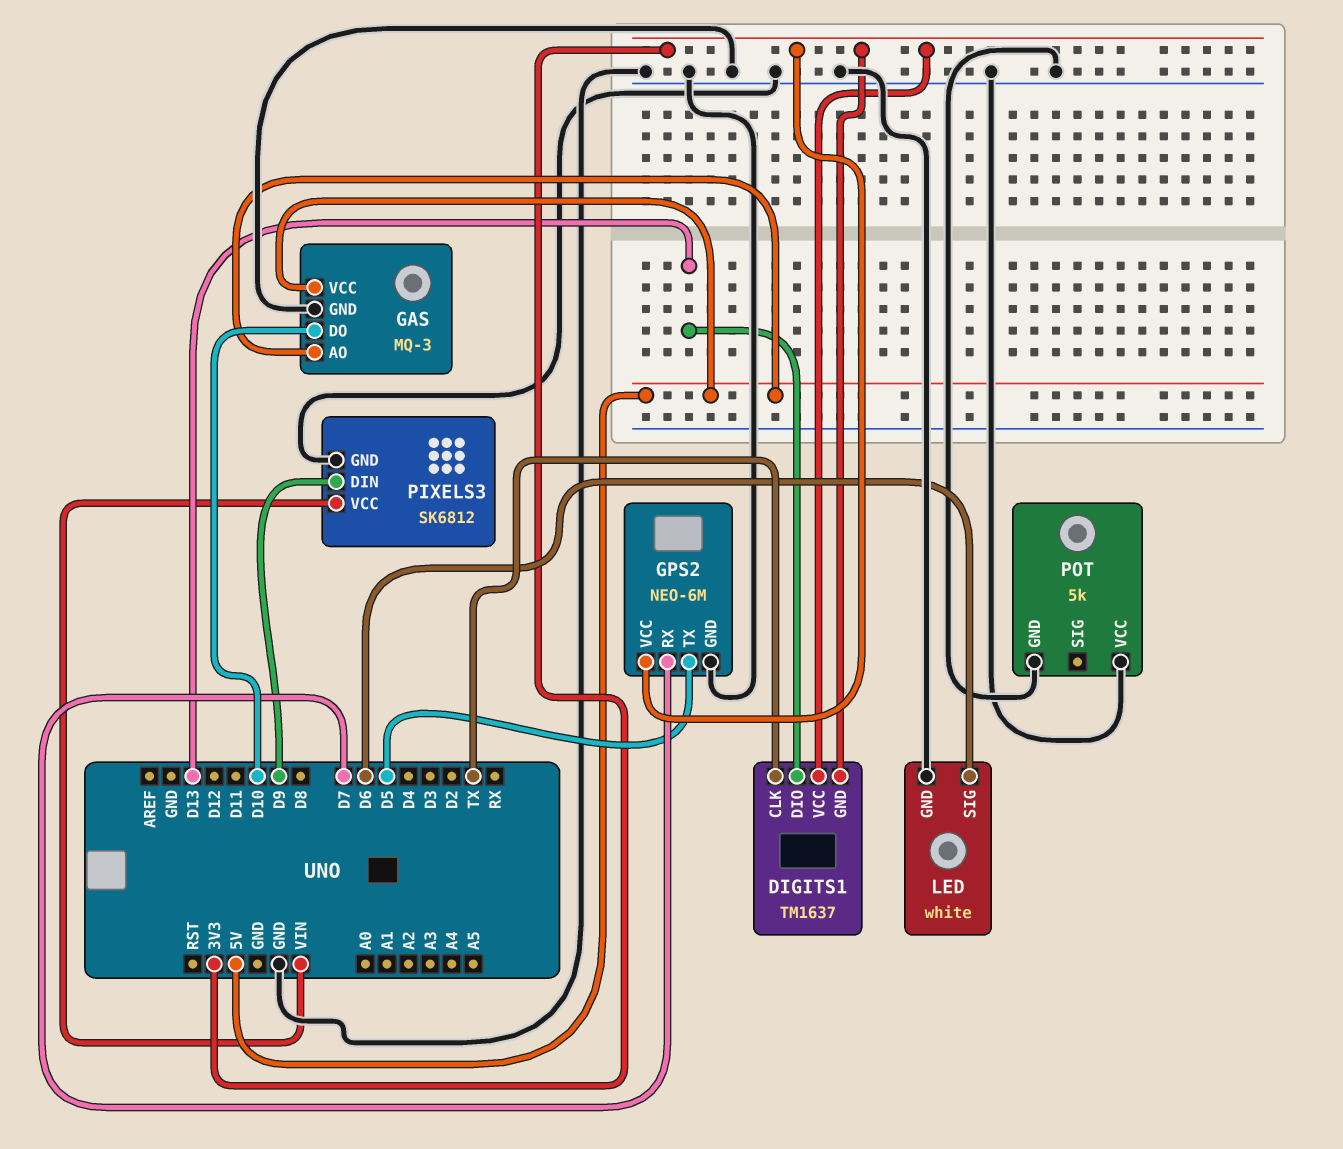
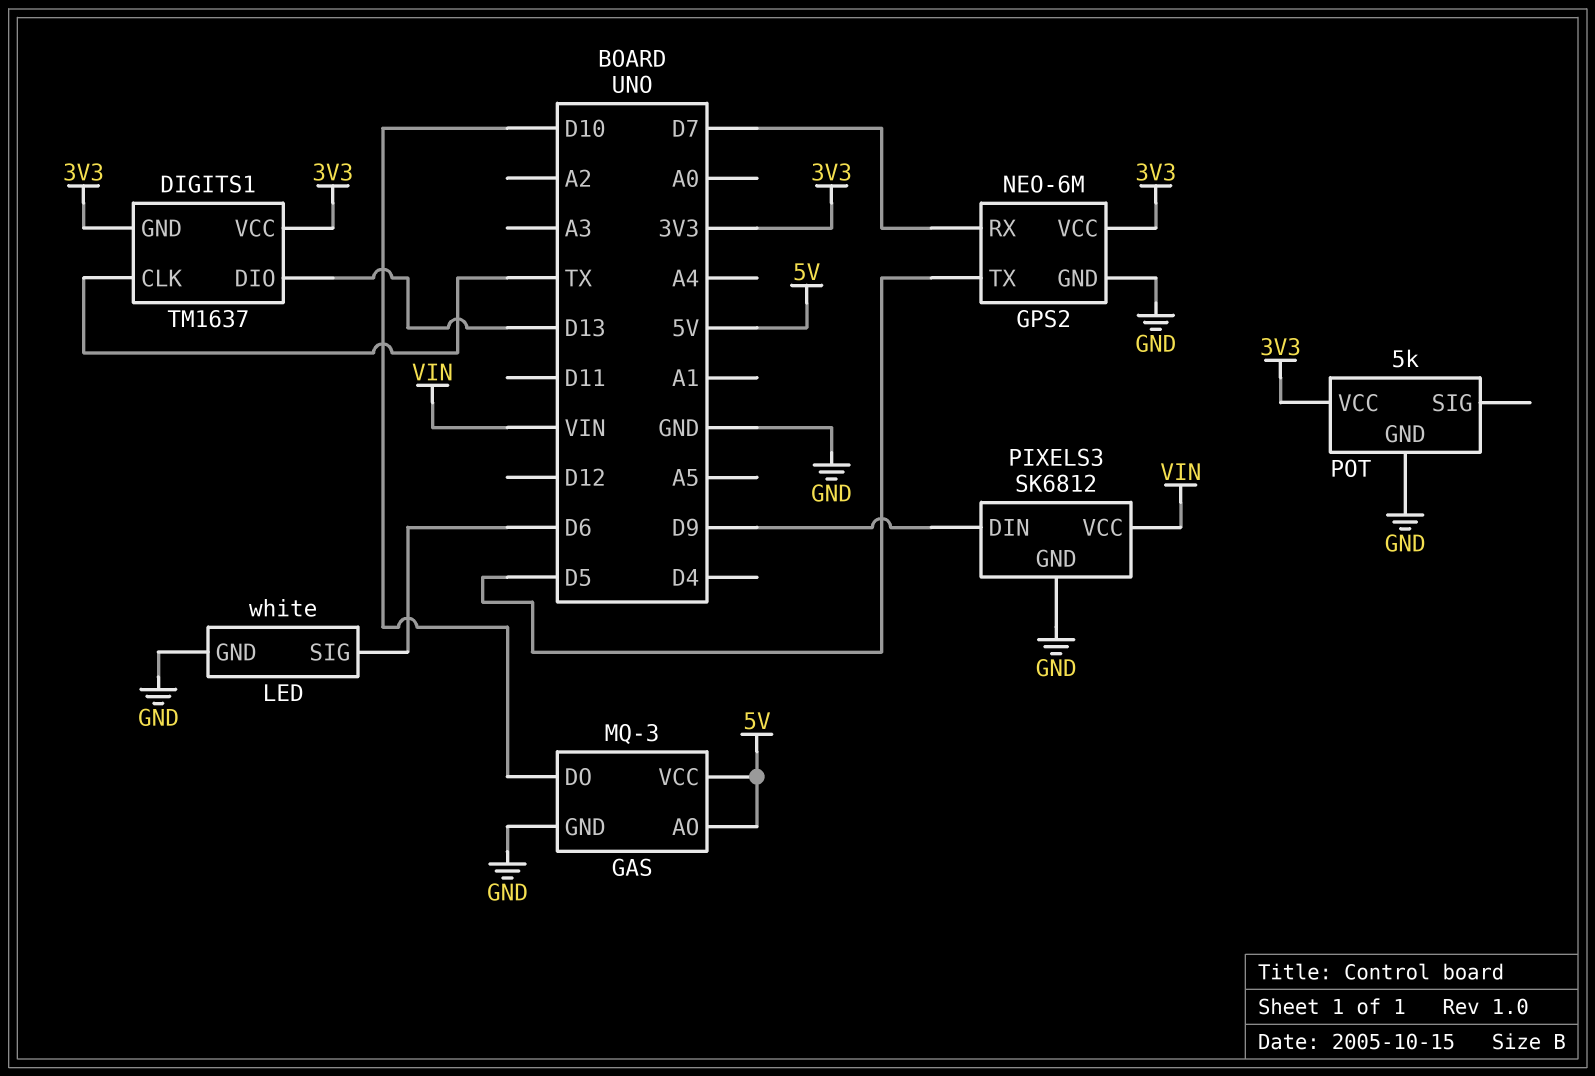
POT pin VCC: GND -> 3V3

